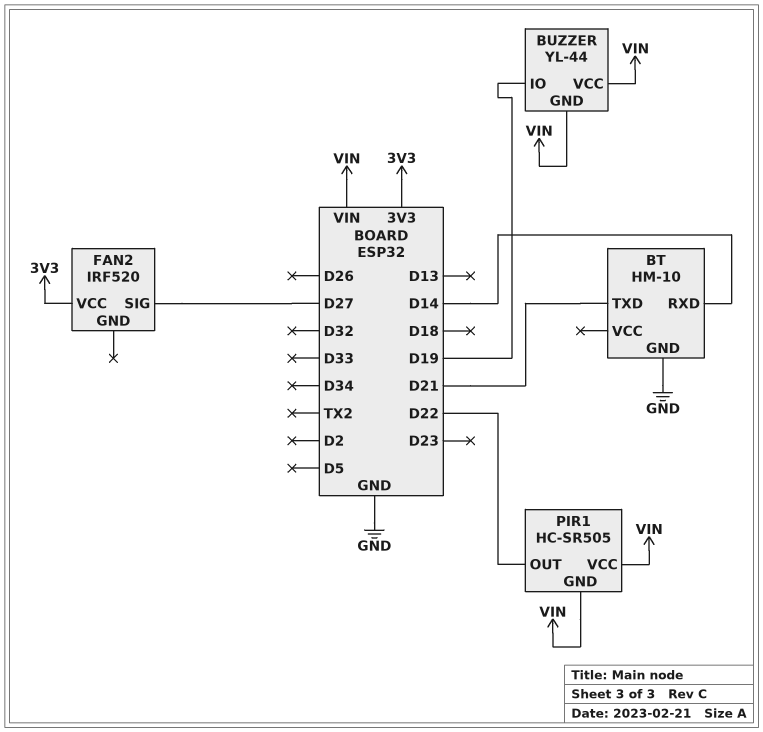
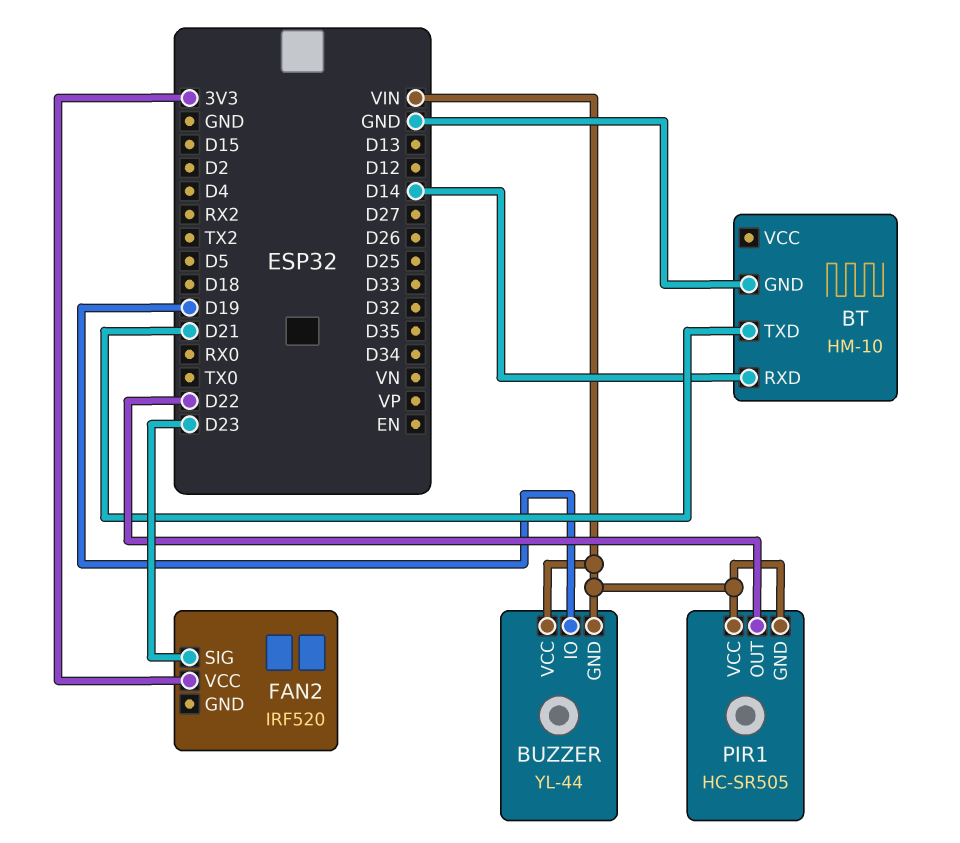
FAN2 pin SIG: D27 -> D23

